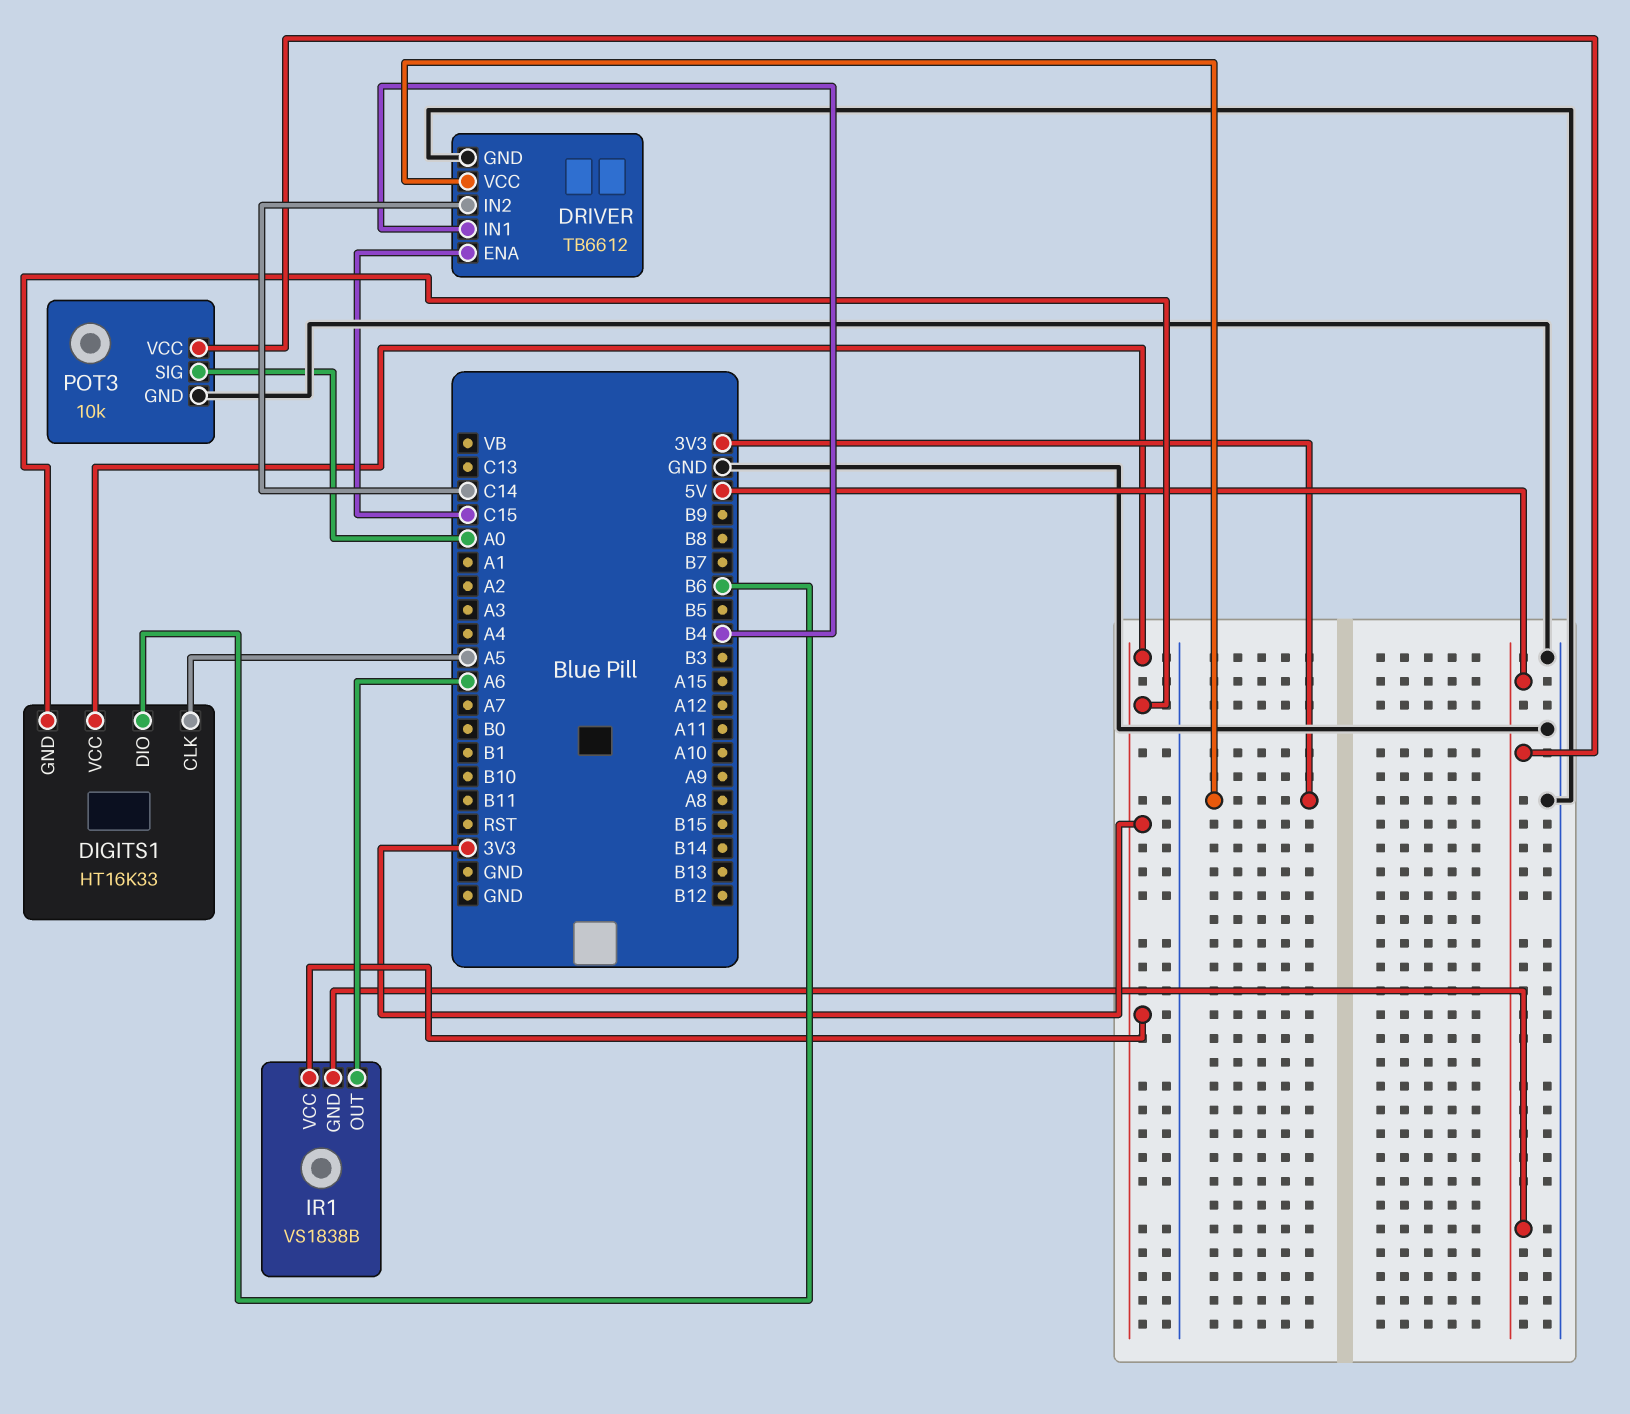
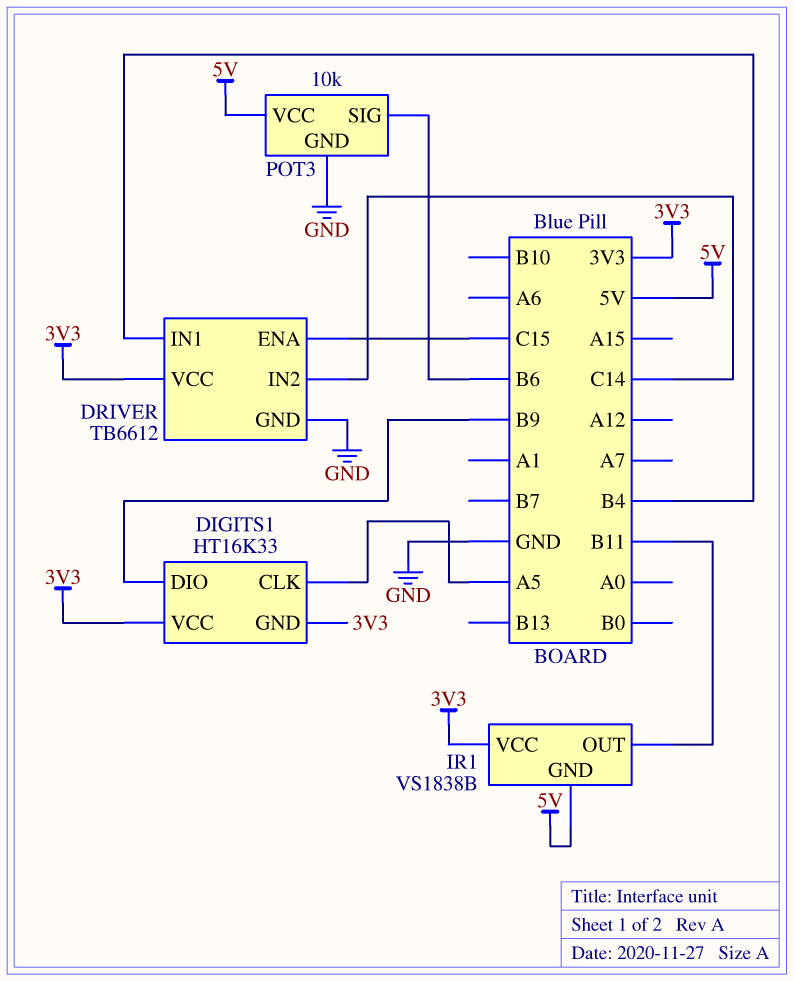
DIGITS1 pin DIO: B6 -> B9
IR1 pin OUT: A6 -> B11
POT3 pin SIG: A0 -> B6

